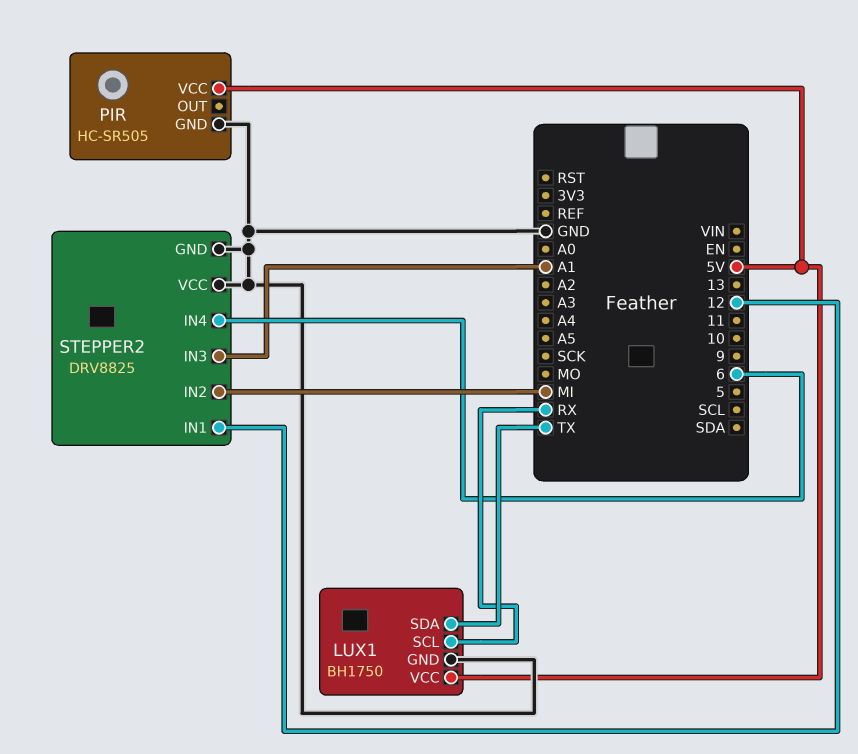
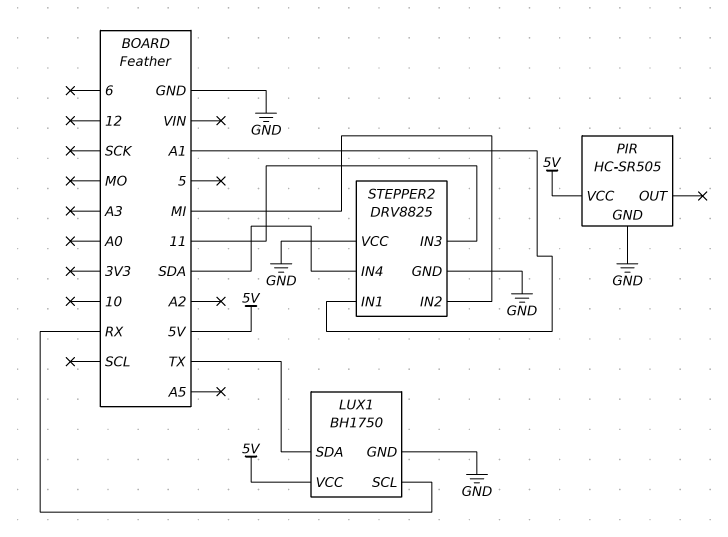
STEPPER2 pin IN1: 12 -> A1
STEPPER2 pin IN3: A1 -> 11
STEPPER2 pin IN4: 6 -> SDA

